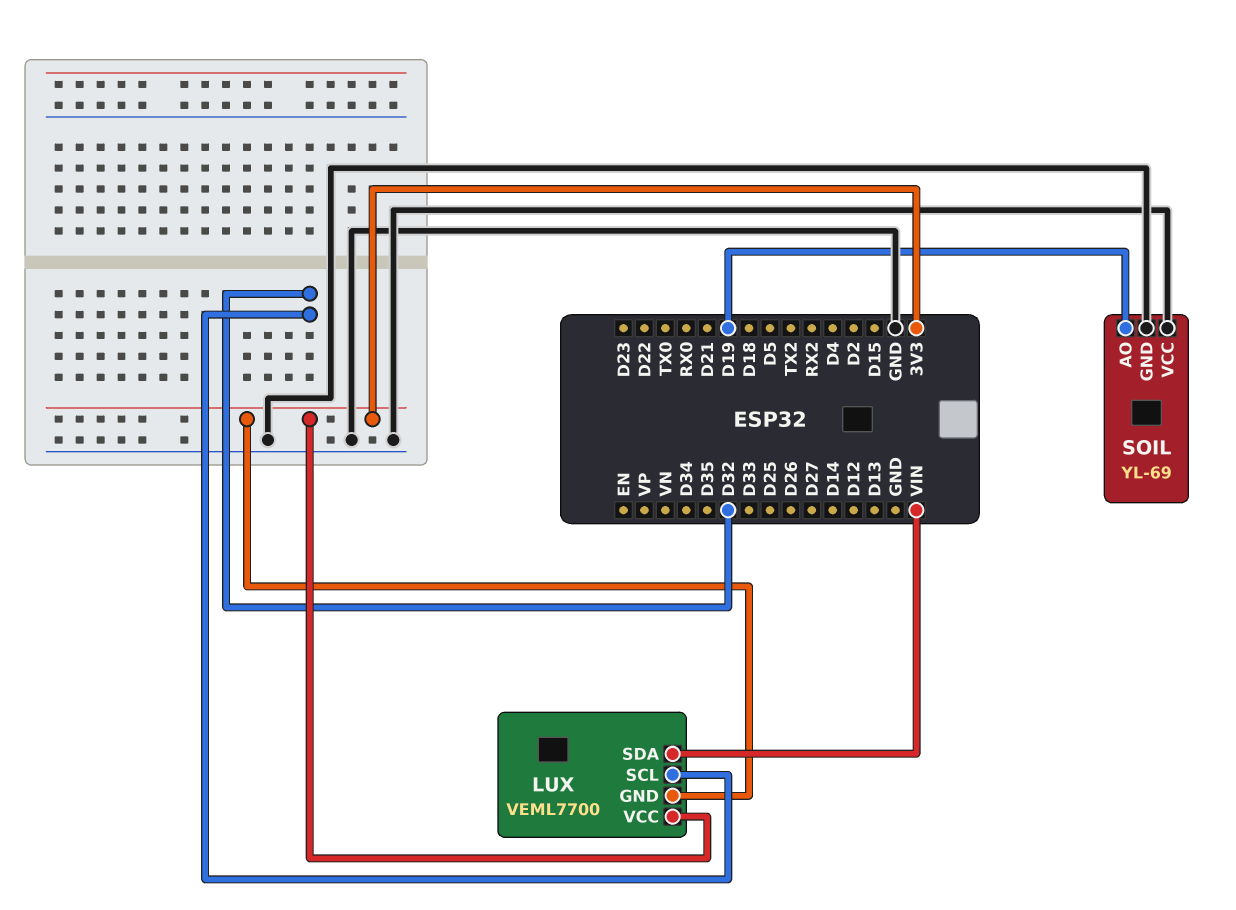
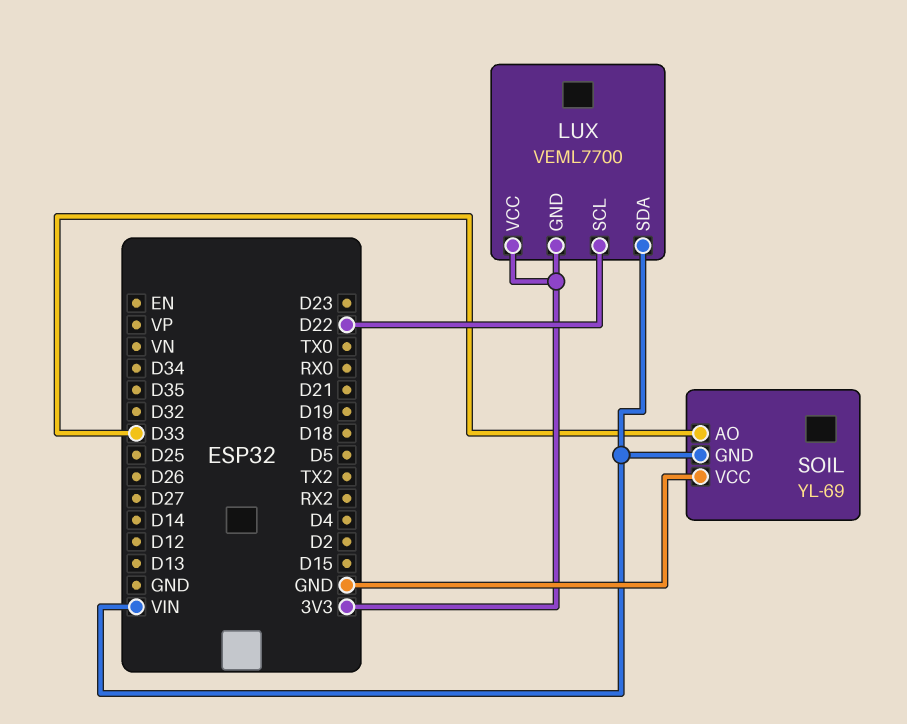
LUX pin SCL: D32 -> D22
SOIL pin AO: D19 -> D33
SOIL pin GND: GND -> VIN

